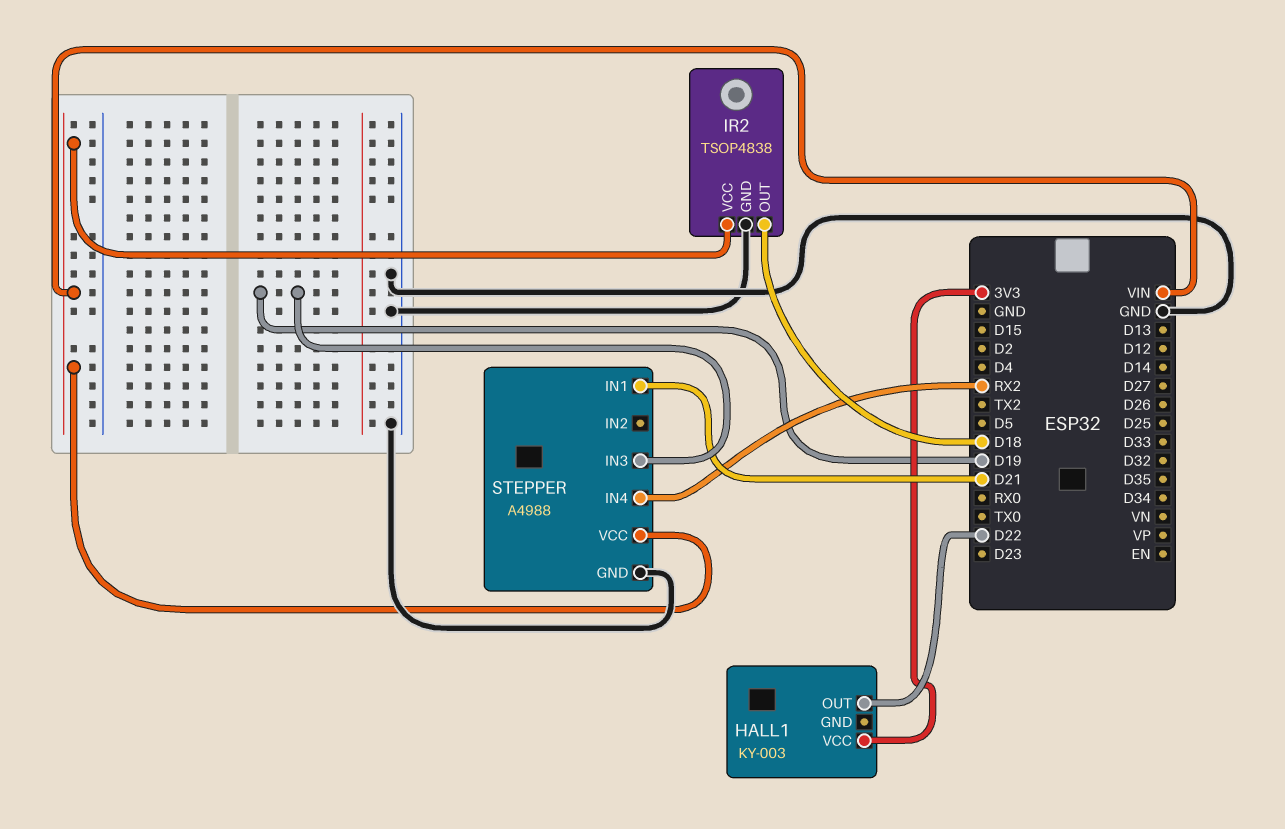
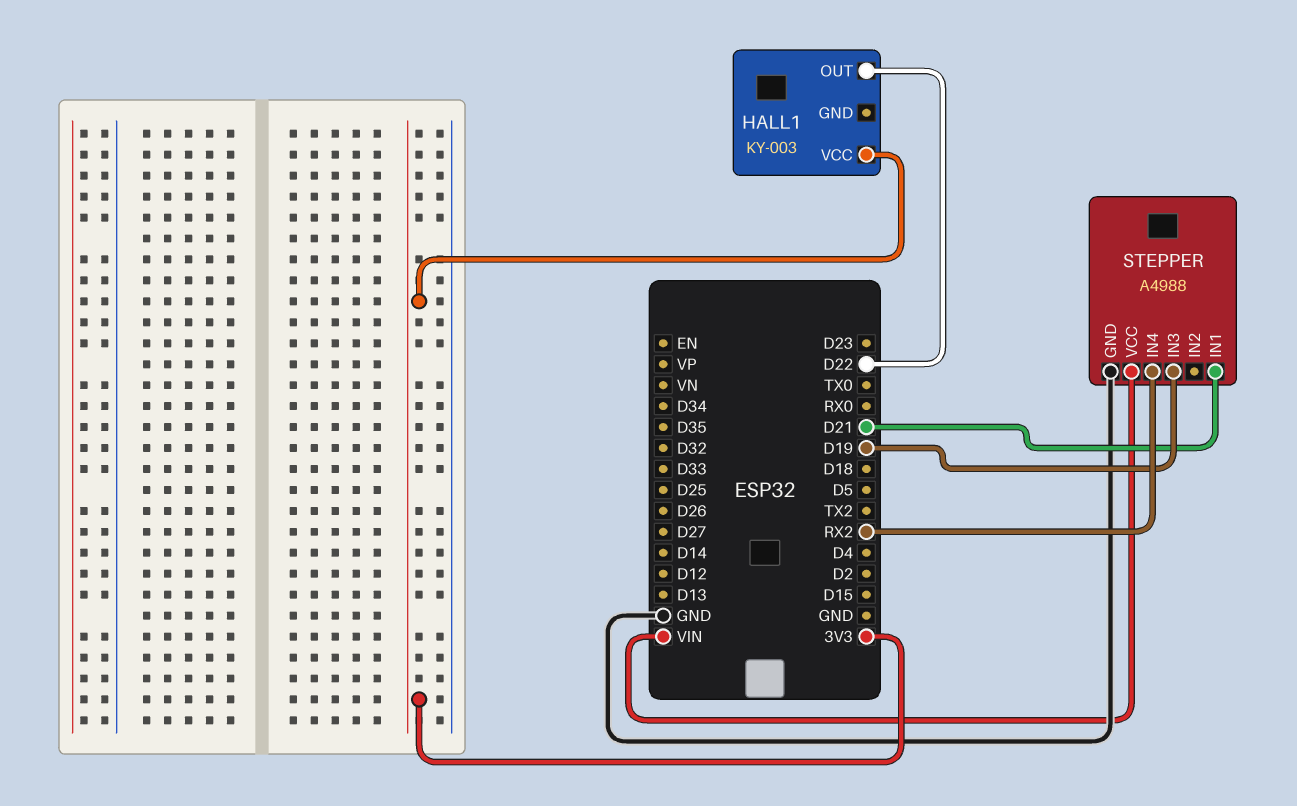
IR2: TSOP4838 -> none
IR2 pin GND: GND -> none
IR2 pin OUT: D18 -> none
IR2 pin VCC: VIN -> none

